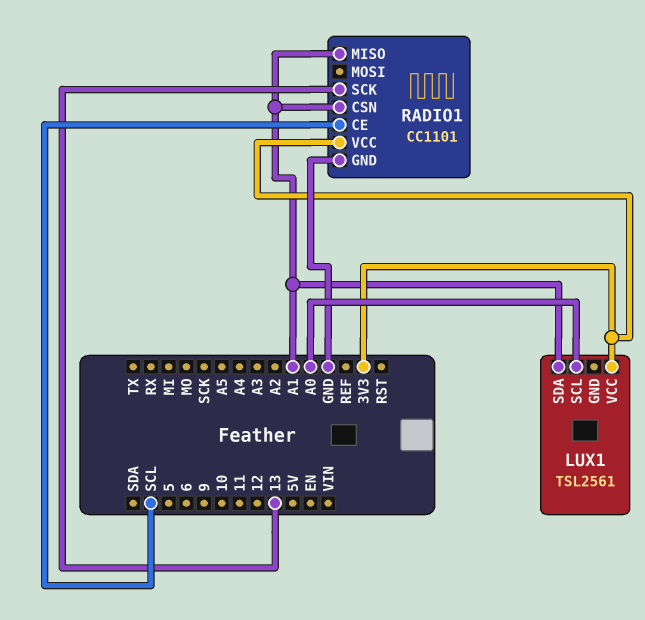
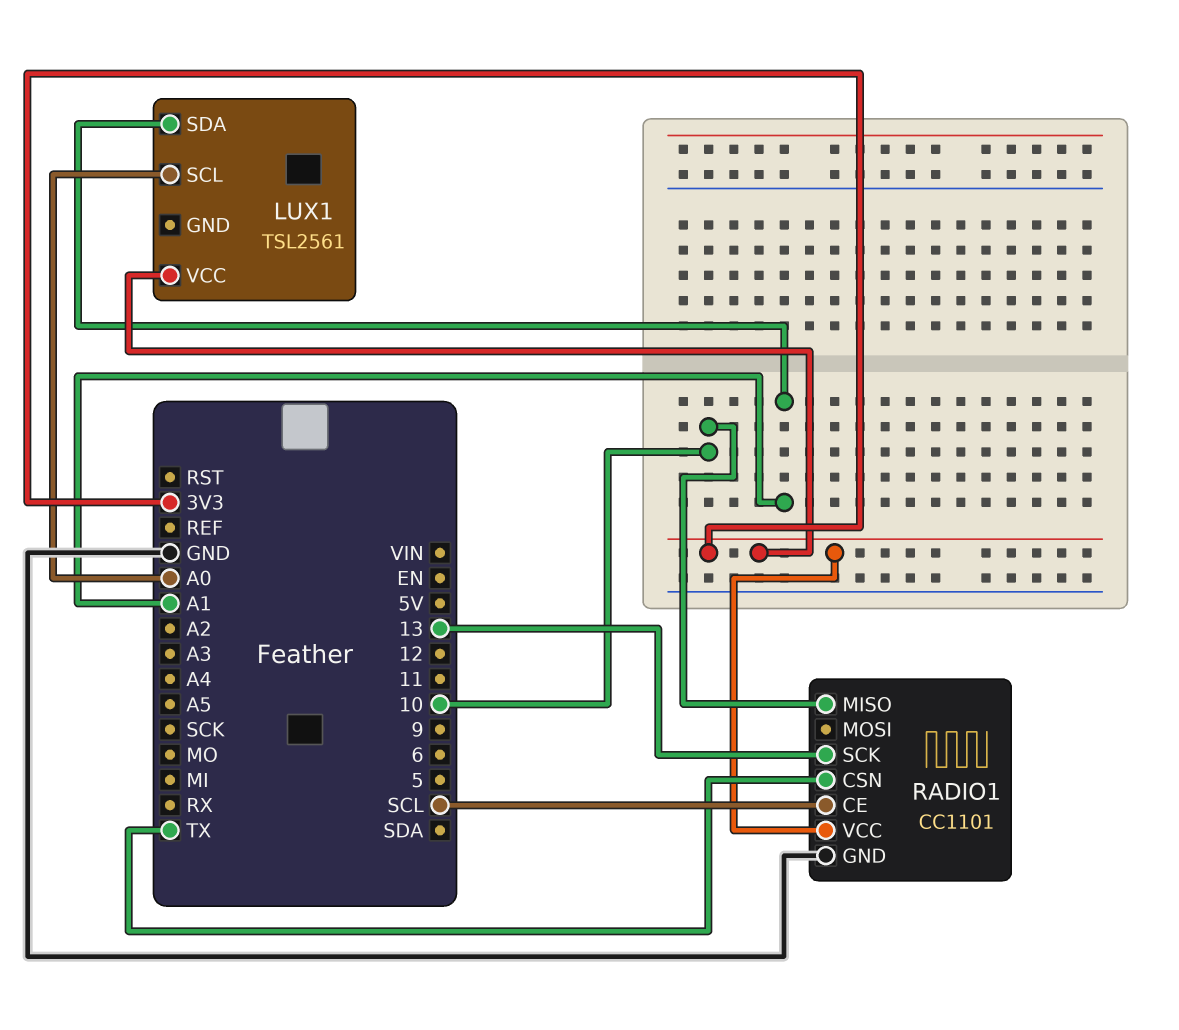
RADIO1 pin CSN: A1 -> TX
RADIO1 pin MISO: A1 -> 10

